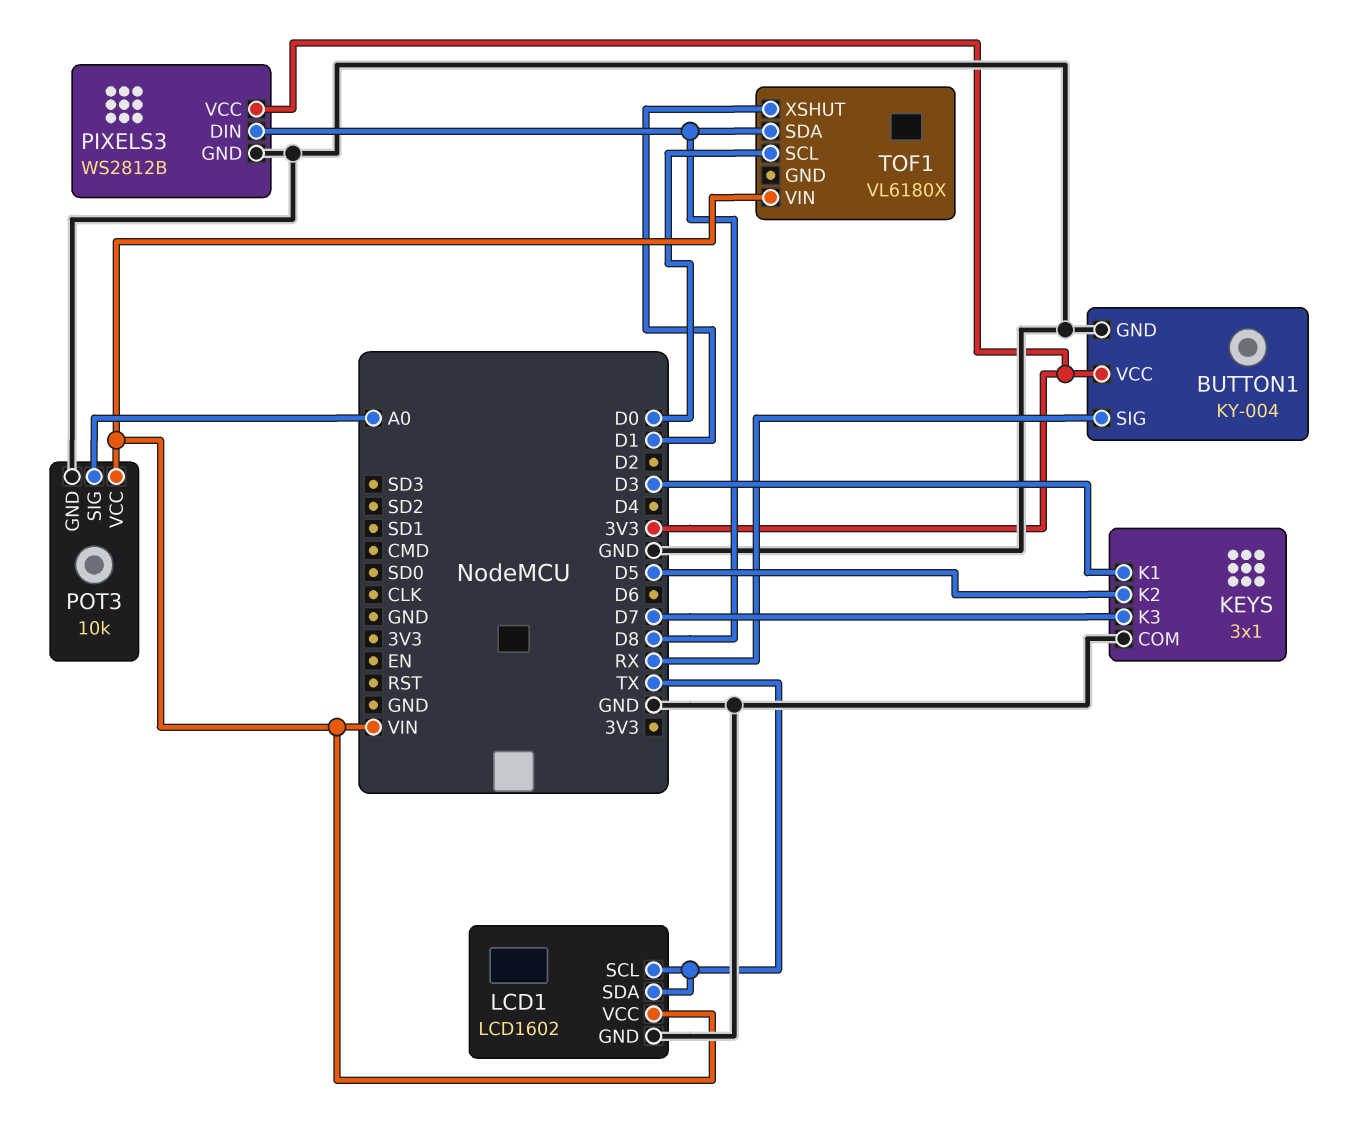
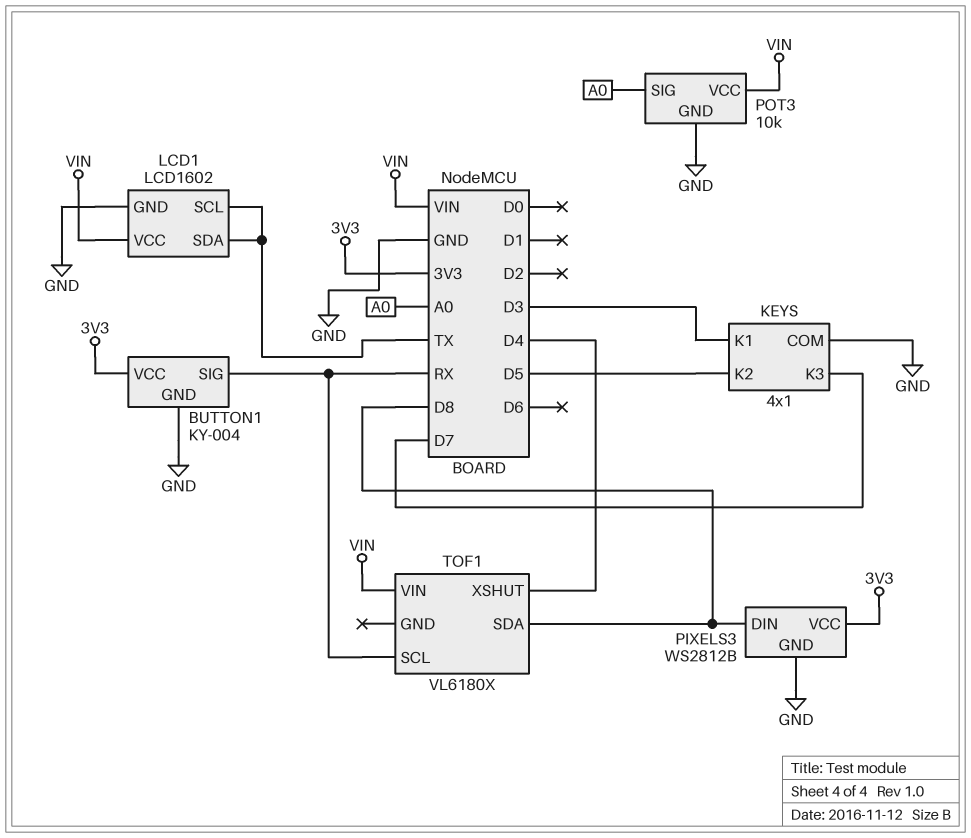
KEYS: 3x1 -> 4x1
TOF1 pin SCL: D0 -> RX
TOF1 pin XSHUT: D1 -> D4

